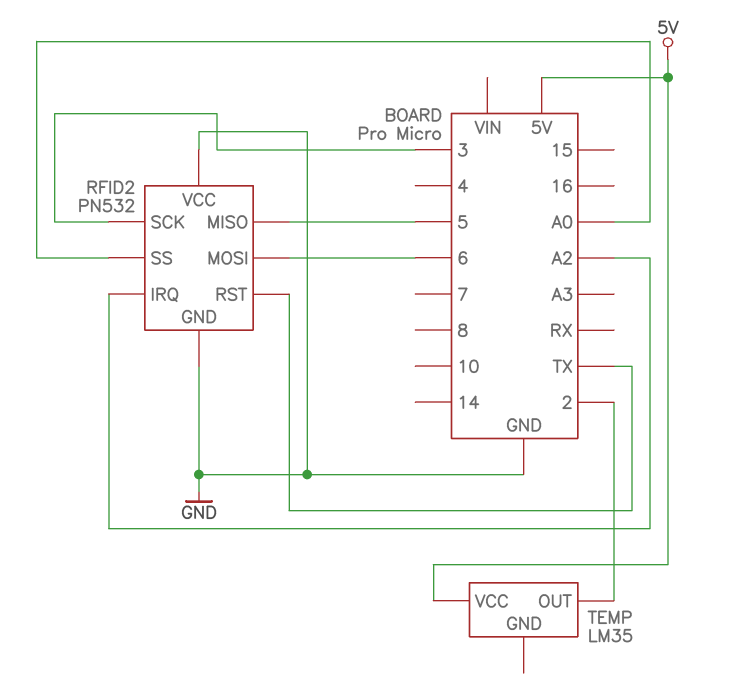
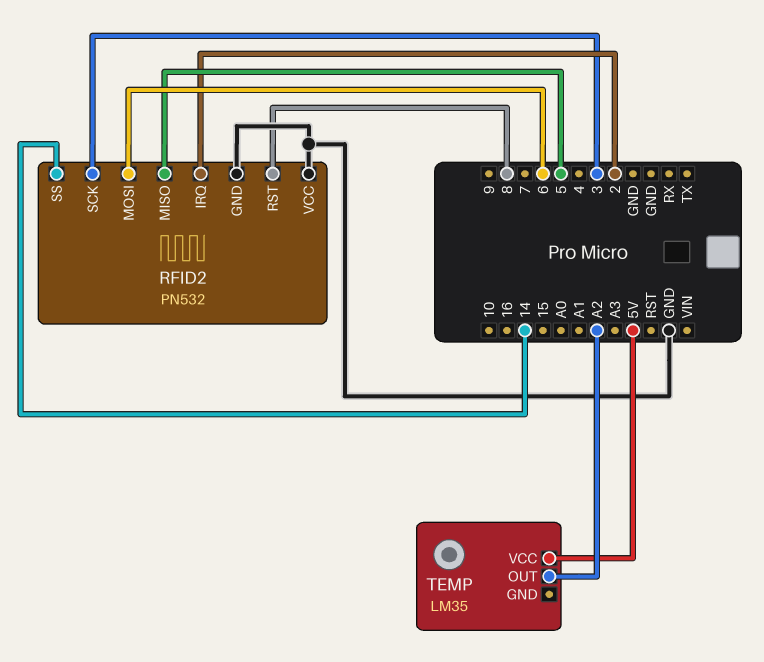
RFID2 pin IRQ: A2 -> 2
RFID2 pin RST: TX -> 8
RFID2 pin SS: A0 -> 14
TEMP pin OUT: 2 -> A2

